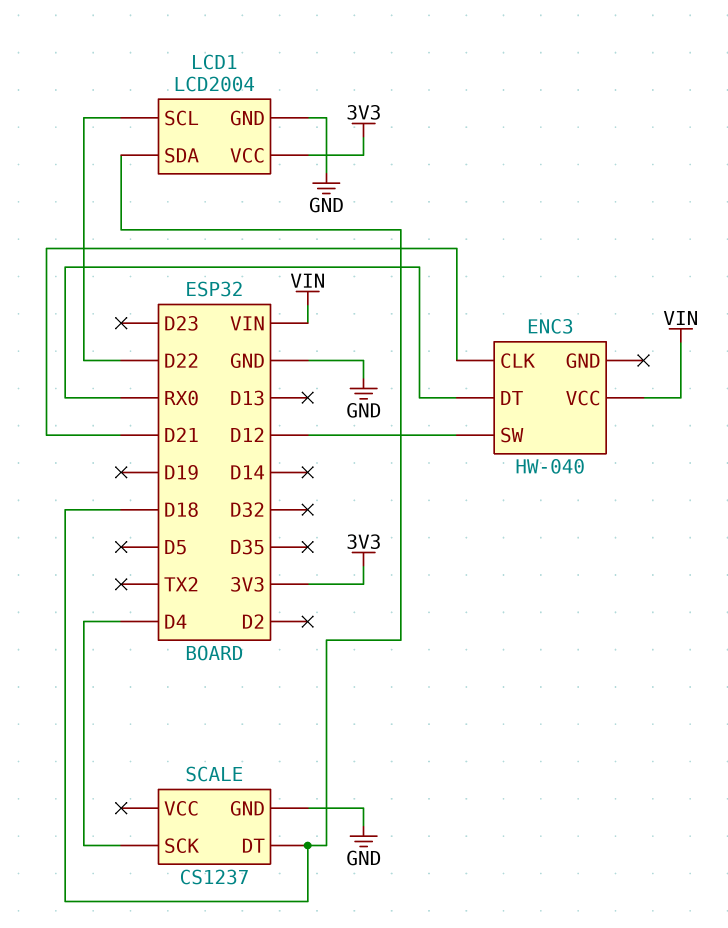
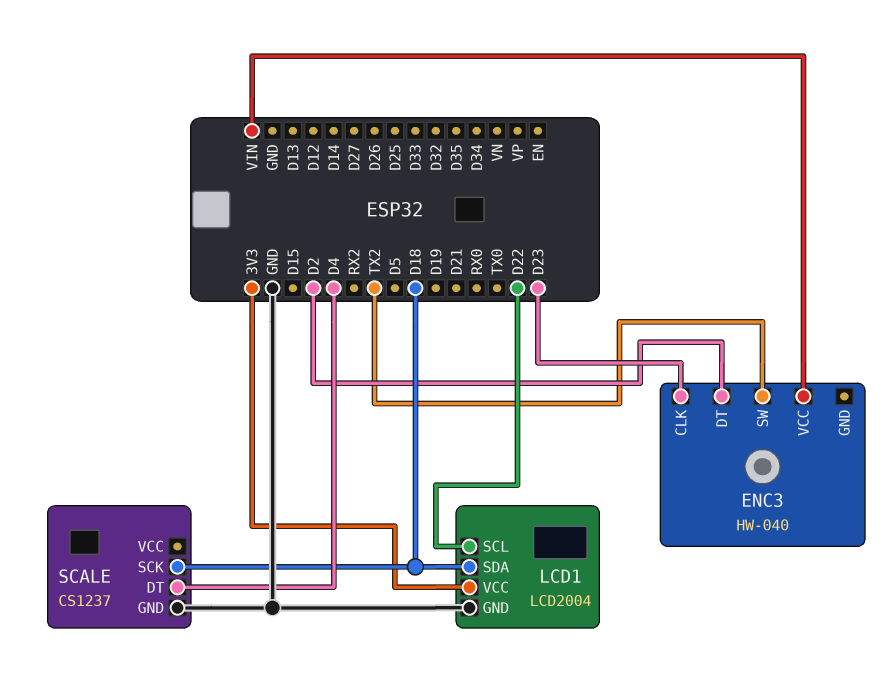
ENC3 pin CLK: D21 -> D23
ENC3 pin DT: RX0 -> D2
ENC3 pin SW: D12 -> TX2
SCALE pin DT: D18 -> D4
SCALE pin SCK: D4 -> D18

